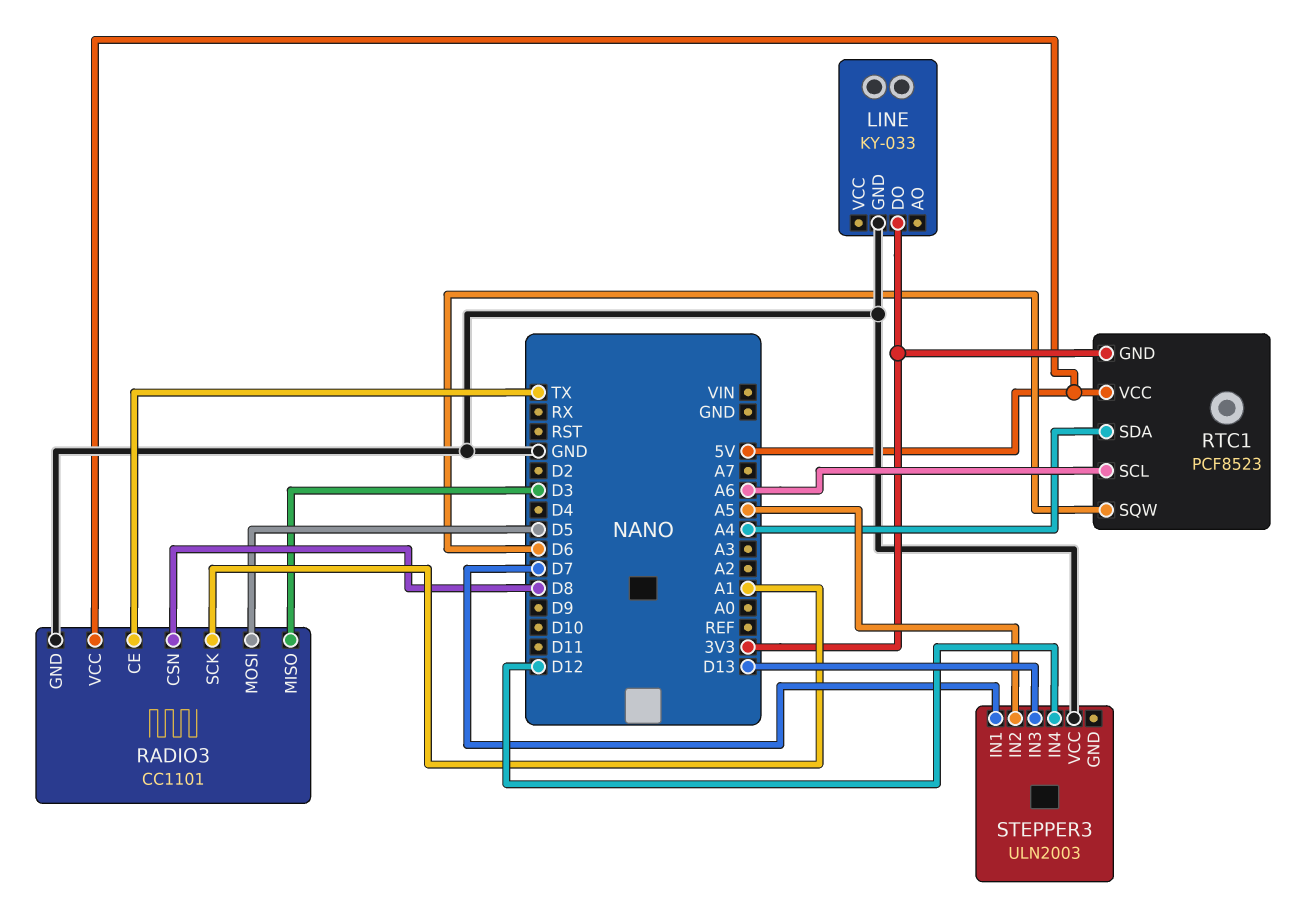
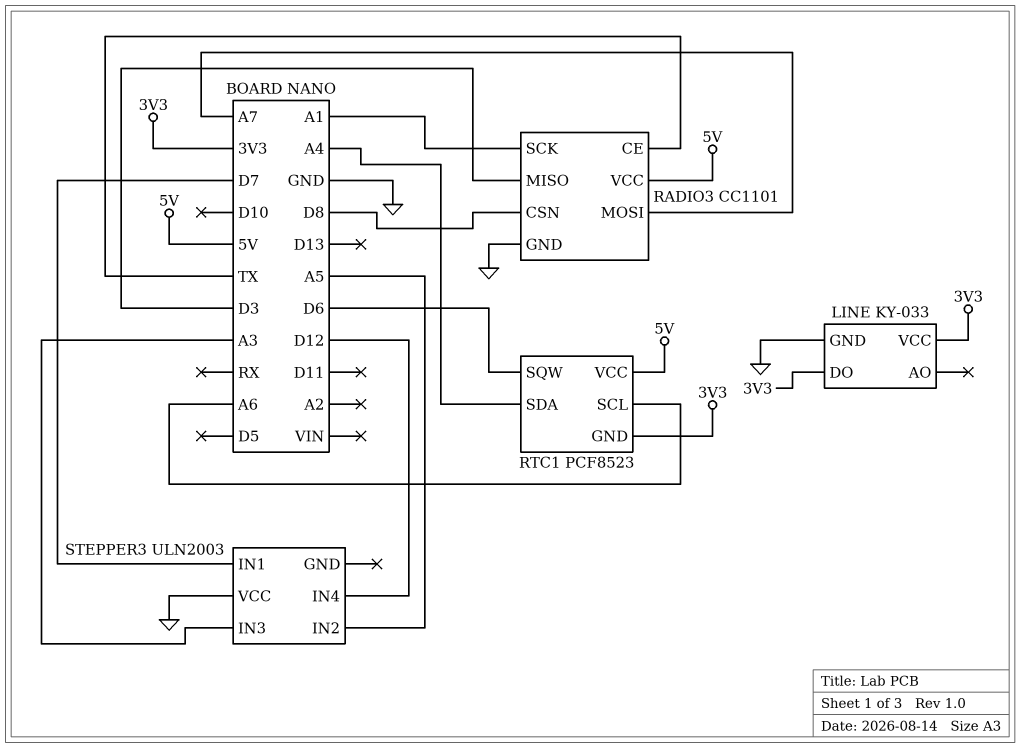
LINE pin VCC: none -> 3V3
RADIO3 pin MOSI: D5 -> A7
STEPPER3 pin IN3: D13 -> A3

